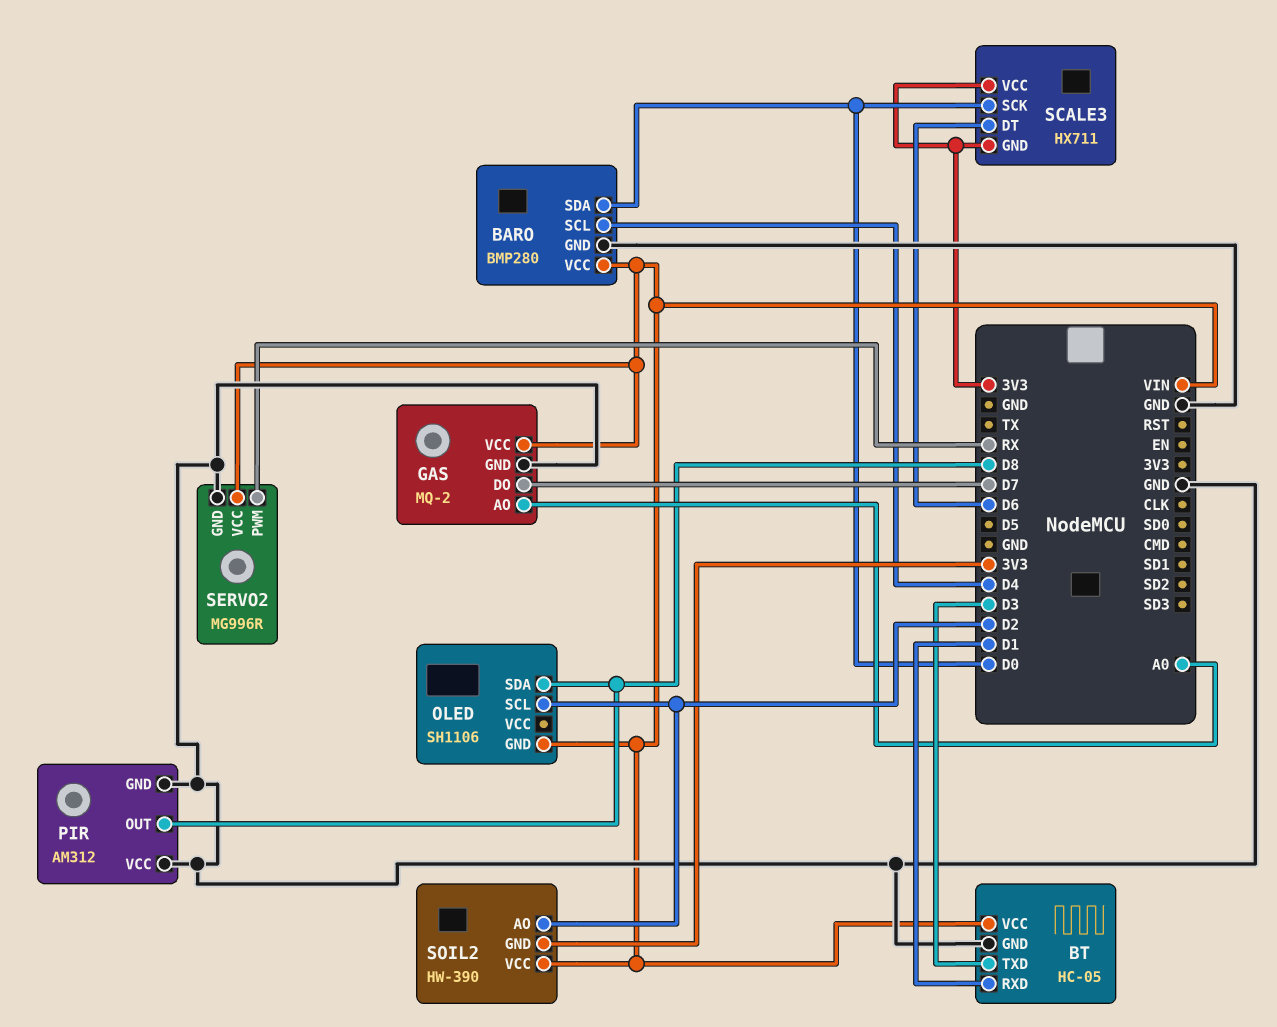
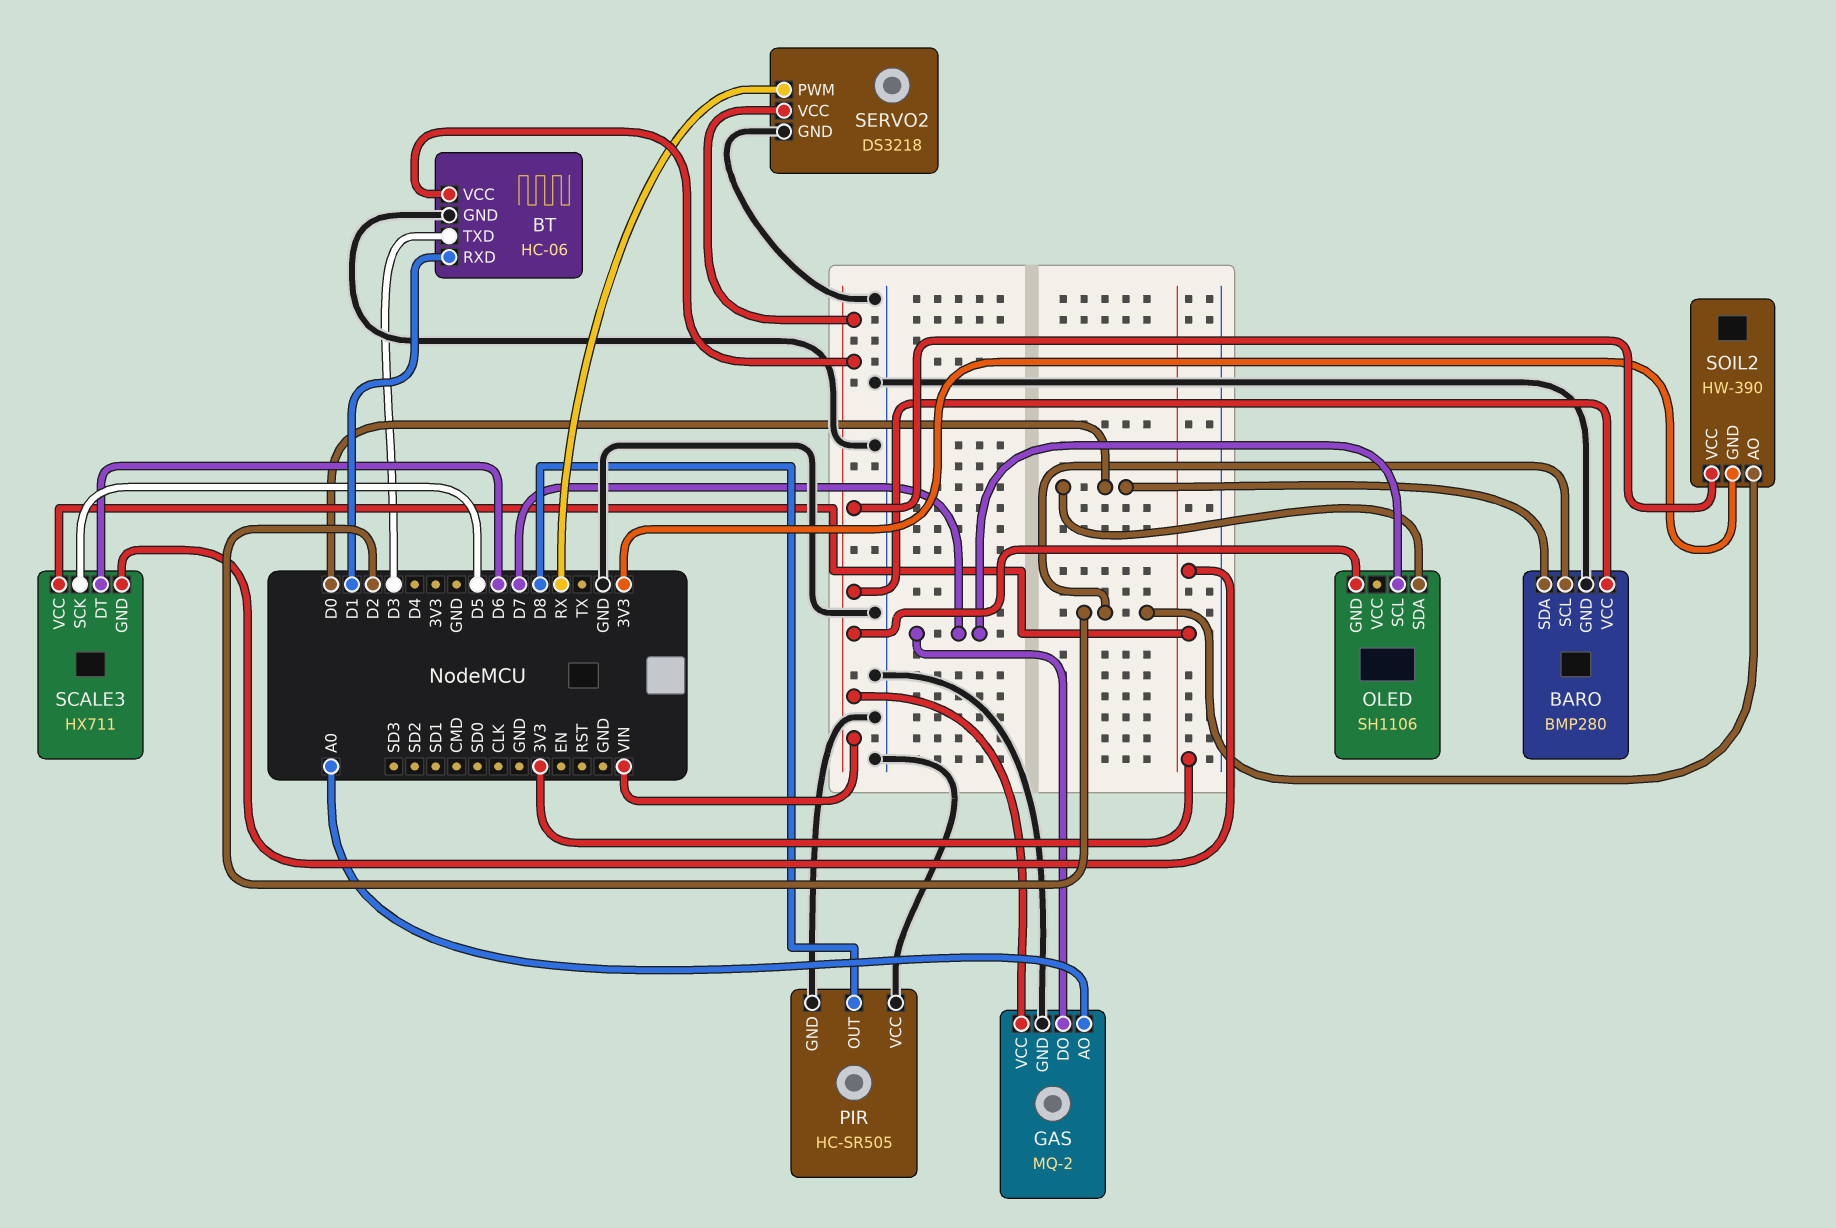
BARO pin SCL: D4 -> D2
BT: HC-05 -> HC-06
OLED pin SCL: D2 -> D7
OLED pin SDA: D8 -> D0
PIR: AM312 -> HC-SR505
SCALE3 pin SCK: D0 -> D5
SERVO2: MG996R -> DS3218

